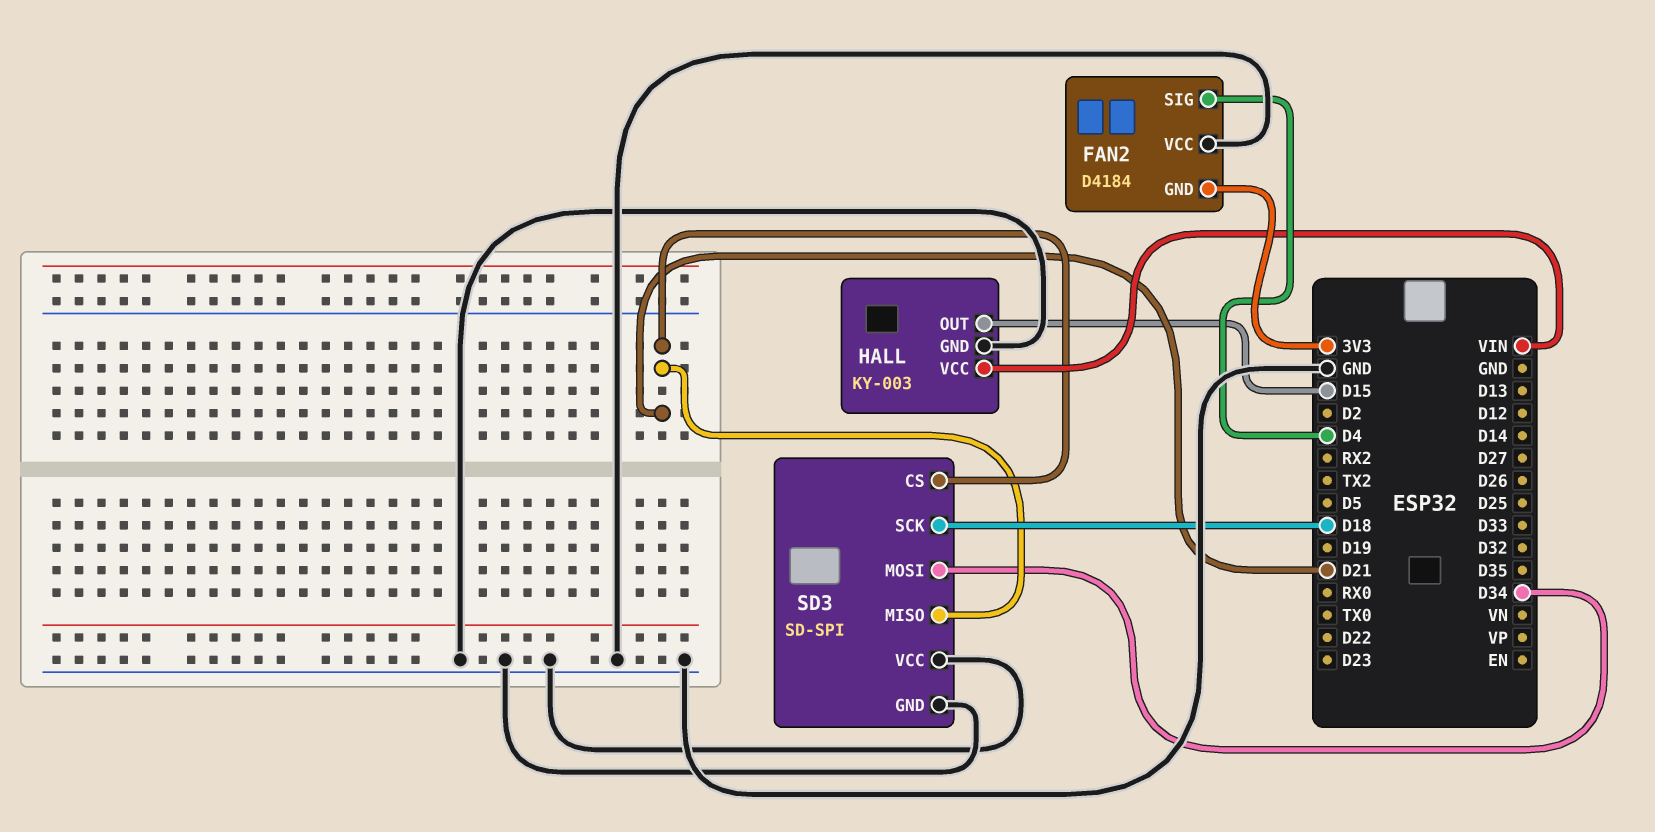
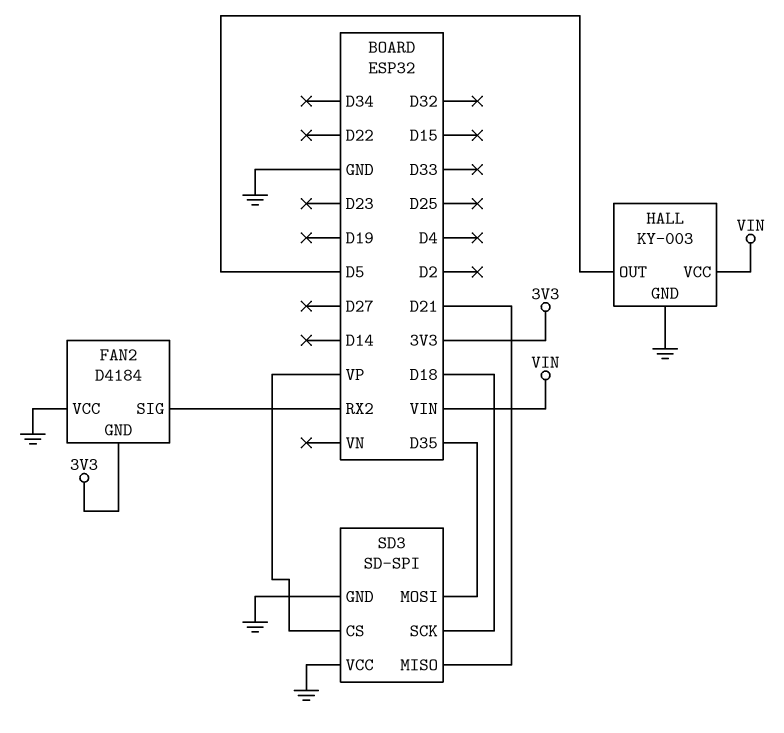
FAN2 pin SIG: D4 -> RX2
HALL pin OUT: D15 -> D5
SD3 pin CS: D21 -> VP
SD3 pin MOSI: D34 -> D35

